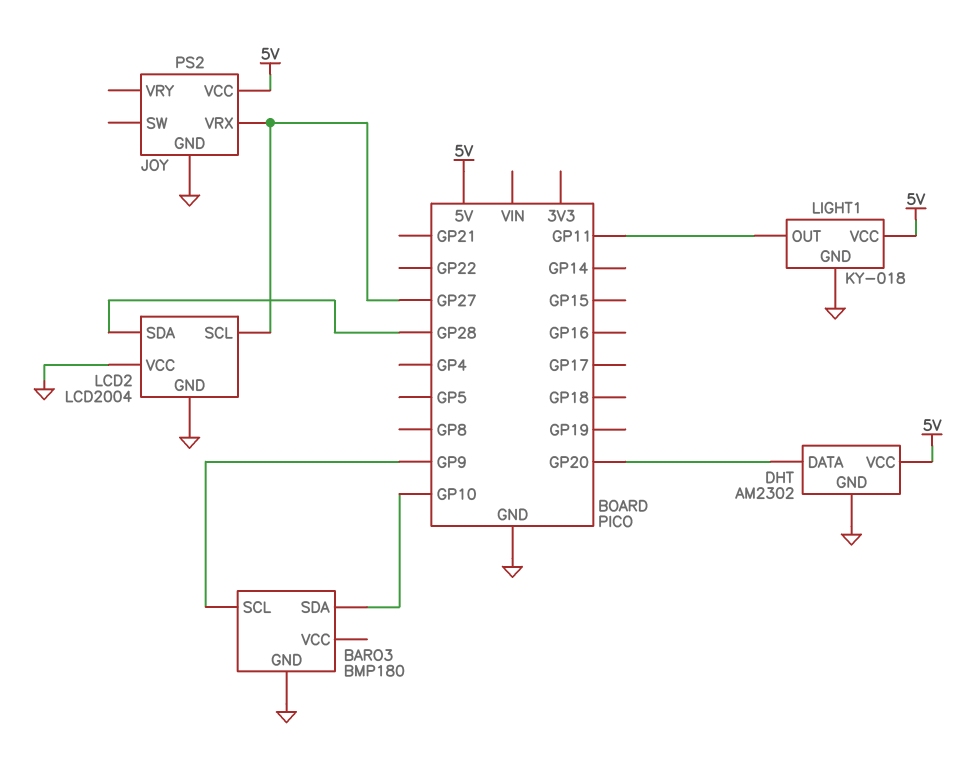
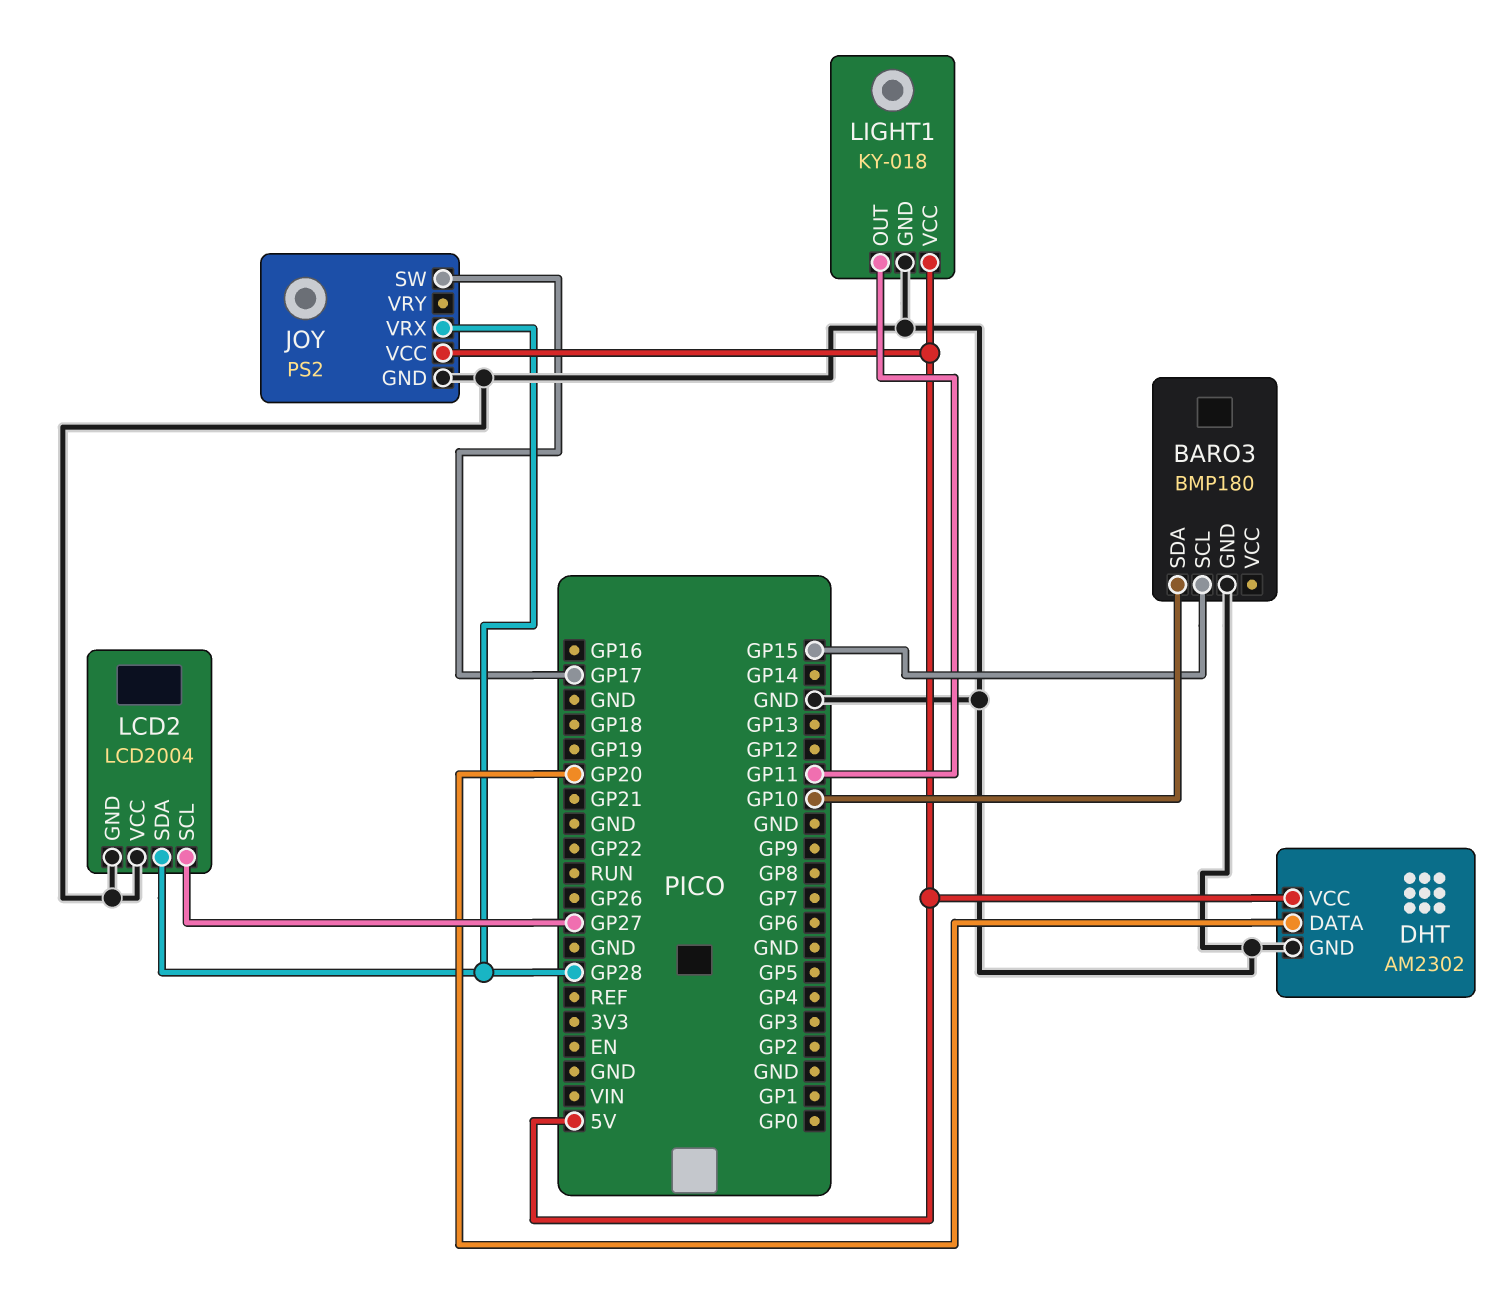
BARO3 pin SCL: GP9 -> GP15
JOY pin SW: none -> GP17
JOY pin VRX: GP27 -> GP28

